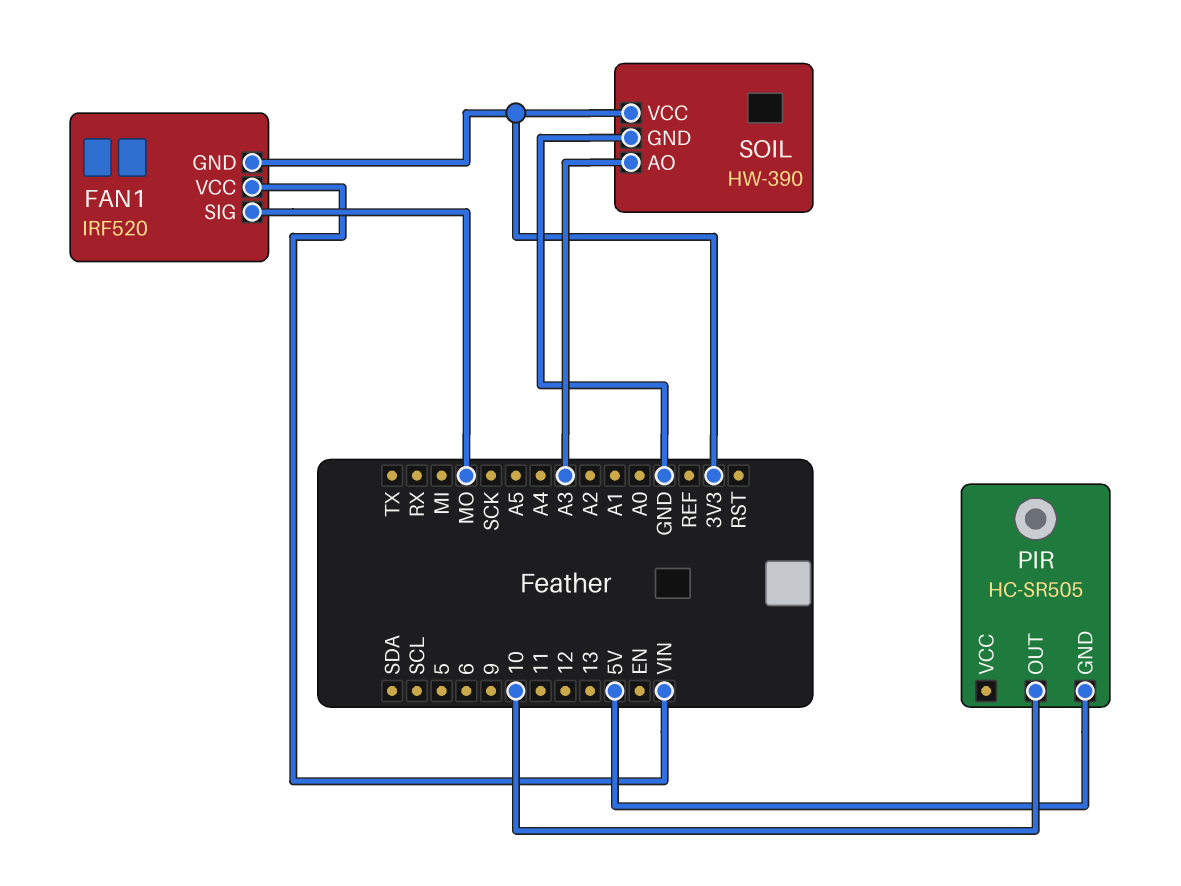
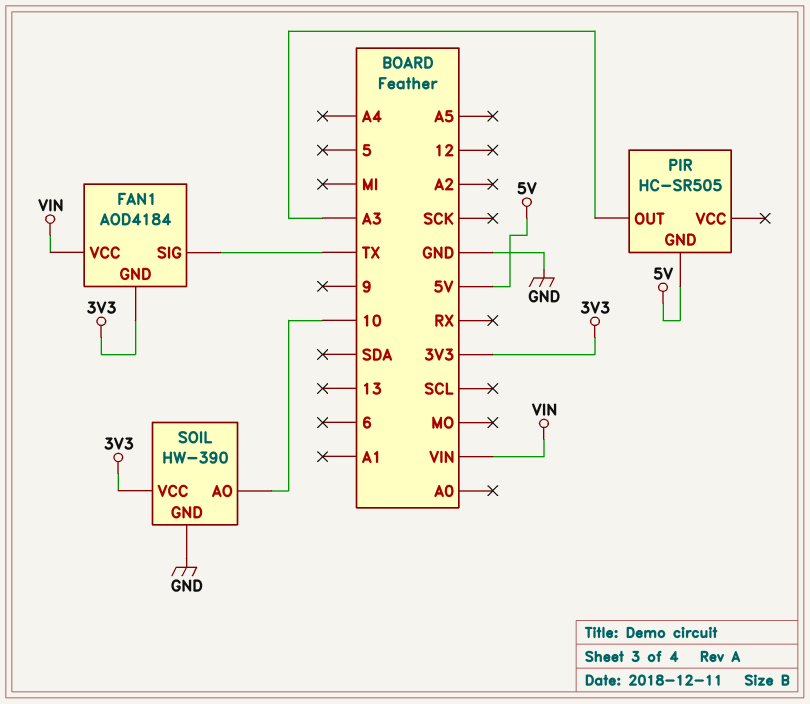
FAN1: IRF520 -> AOD4184
FAN1 pin SIG: MO -> TX
PIR pin OUT: 10 -> A3
SOIL pin AO: A3 -> 10

